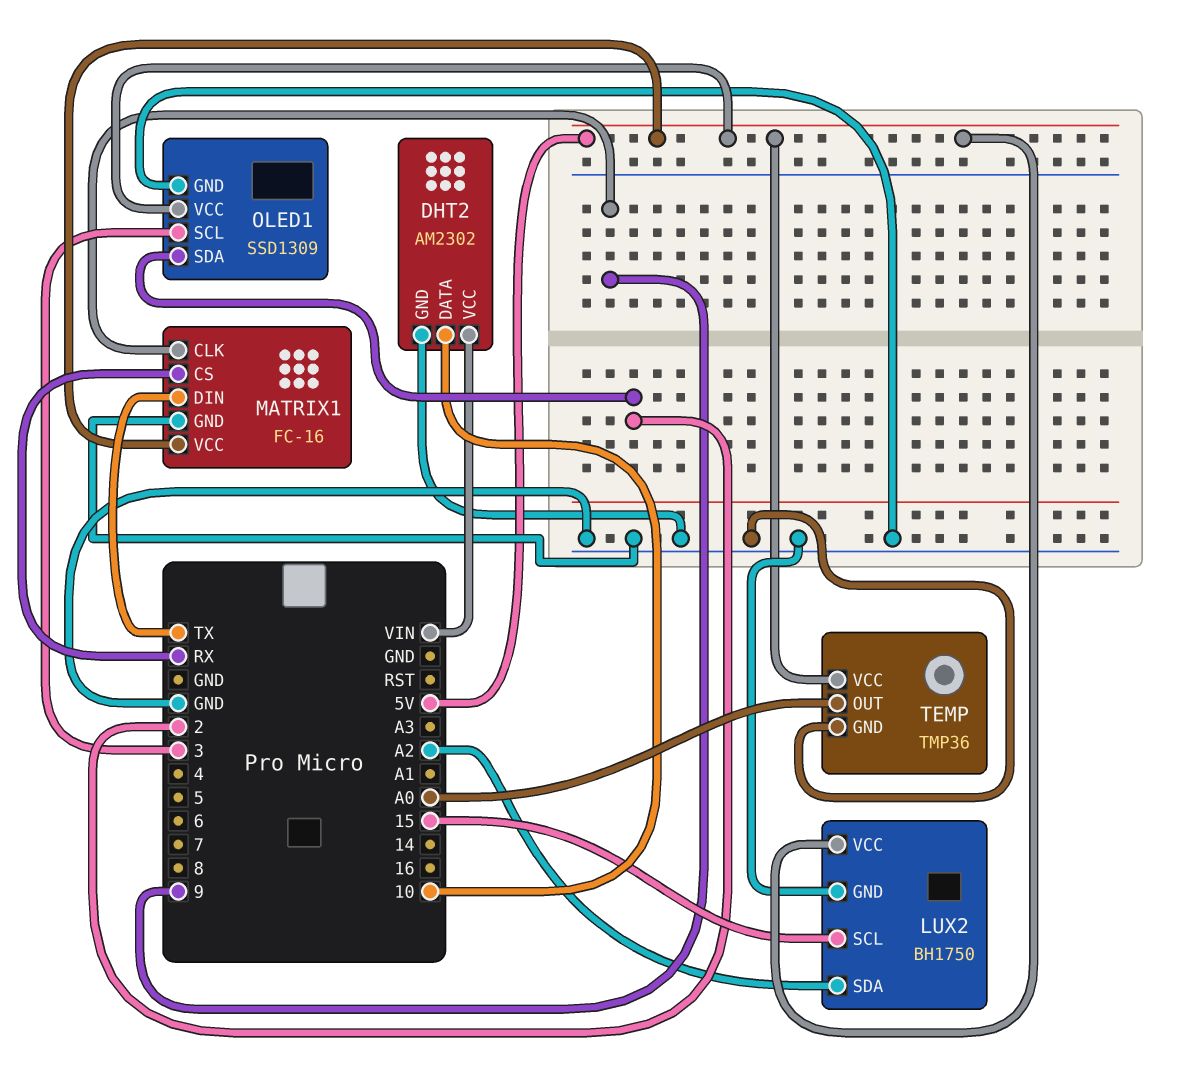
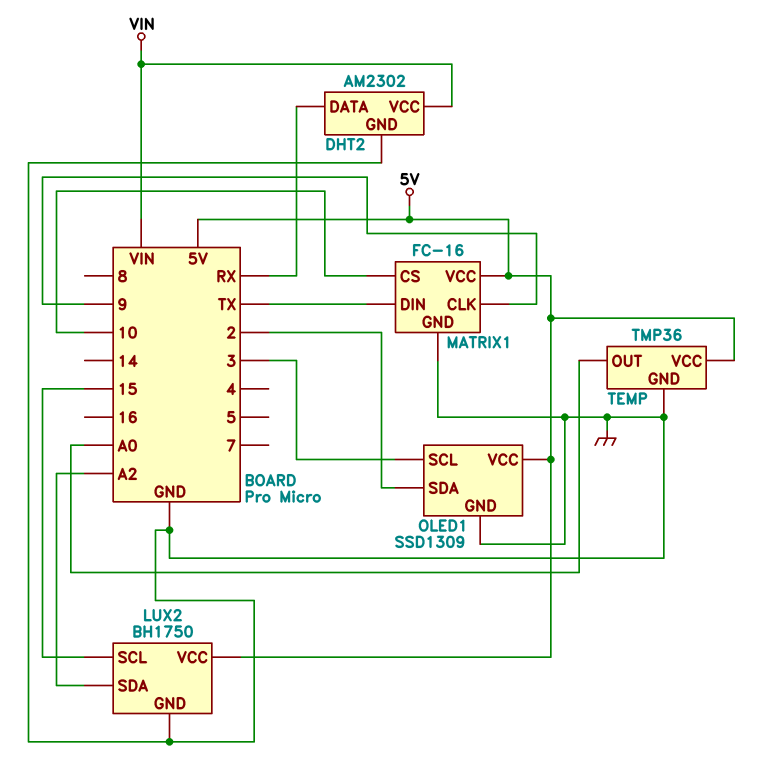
DHT2 pin DATA: 10 -> RX
MATRIX1 pin CS: RX -> 10

